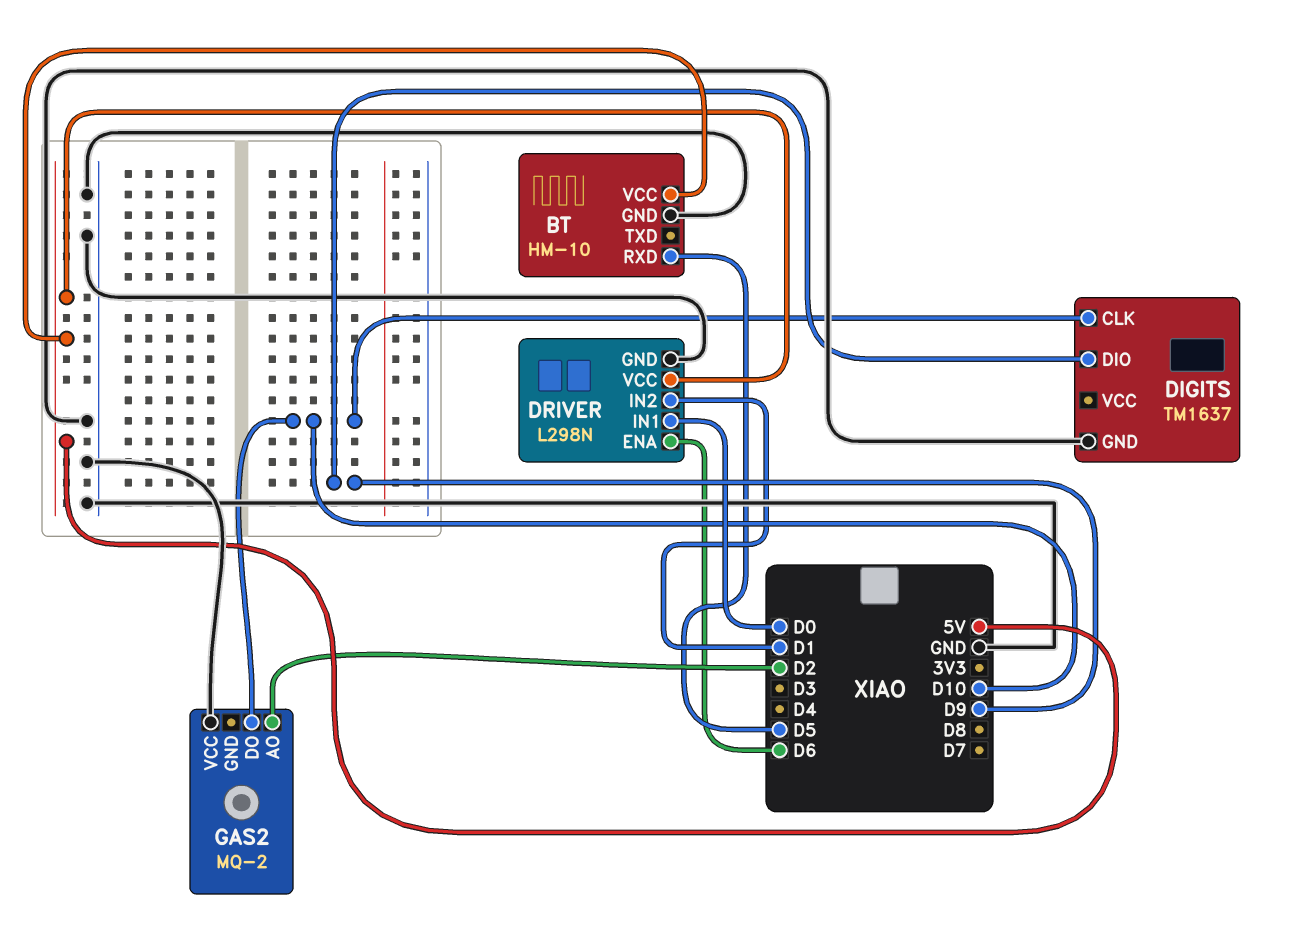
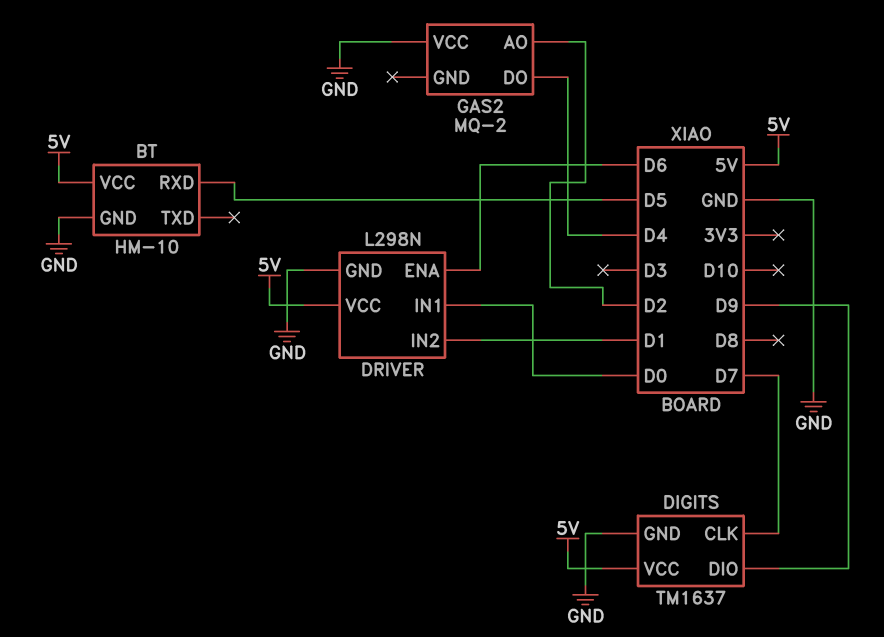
DIGITS pin CLK: D10 -> D7
DIGITS pin VCC: none -> 5V
GAS2 pin DO: D10 -> D4

